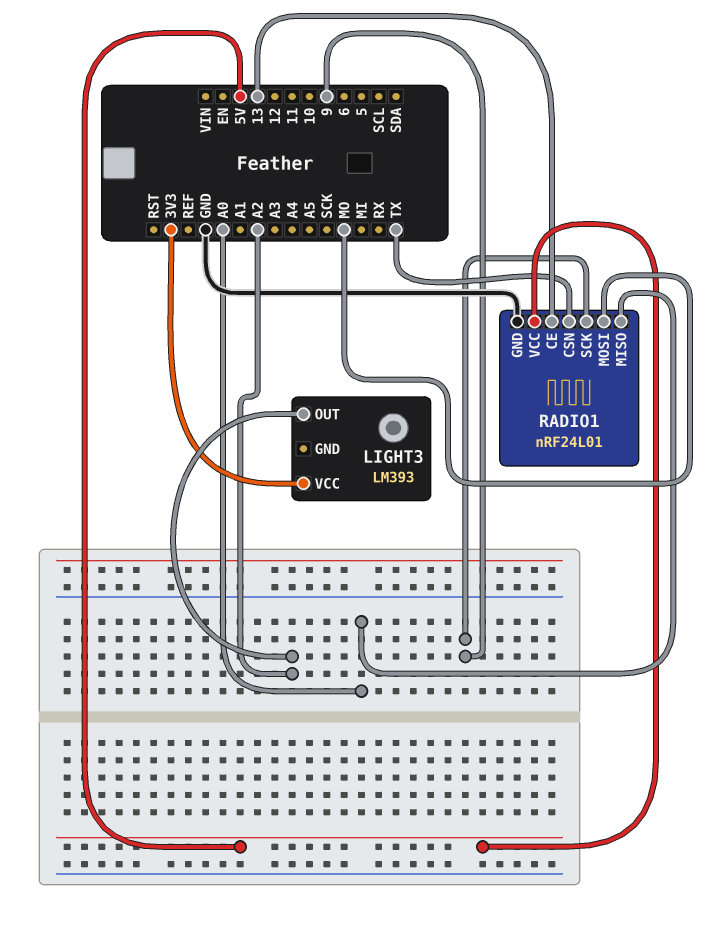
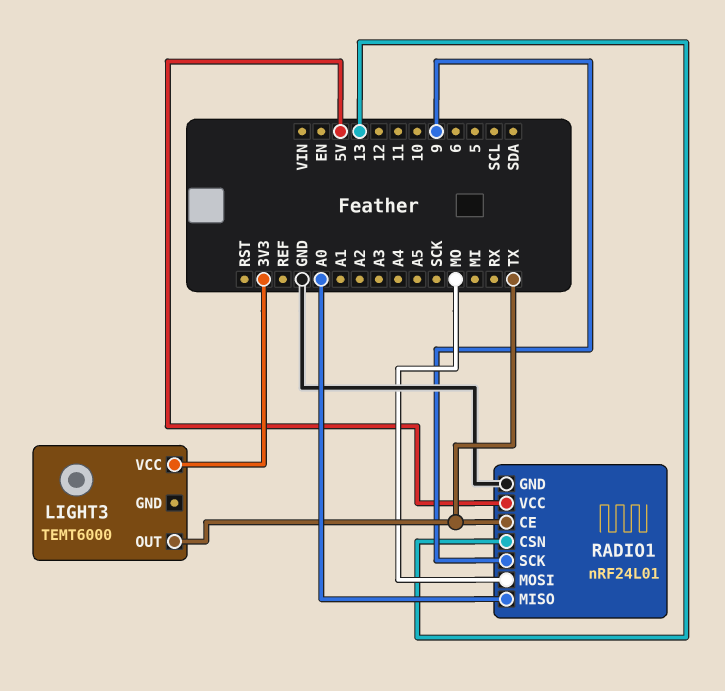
LIGHT3: LM393 -> TEMT6000
LIGHT3 pin OUT: A2 -> TX
RADIO1 pin CE: 13 -> TX
RADIO1 pin CSN: TX -> 13

